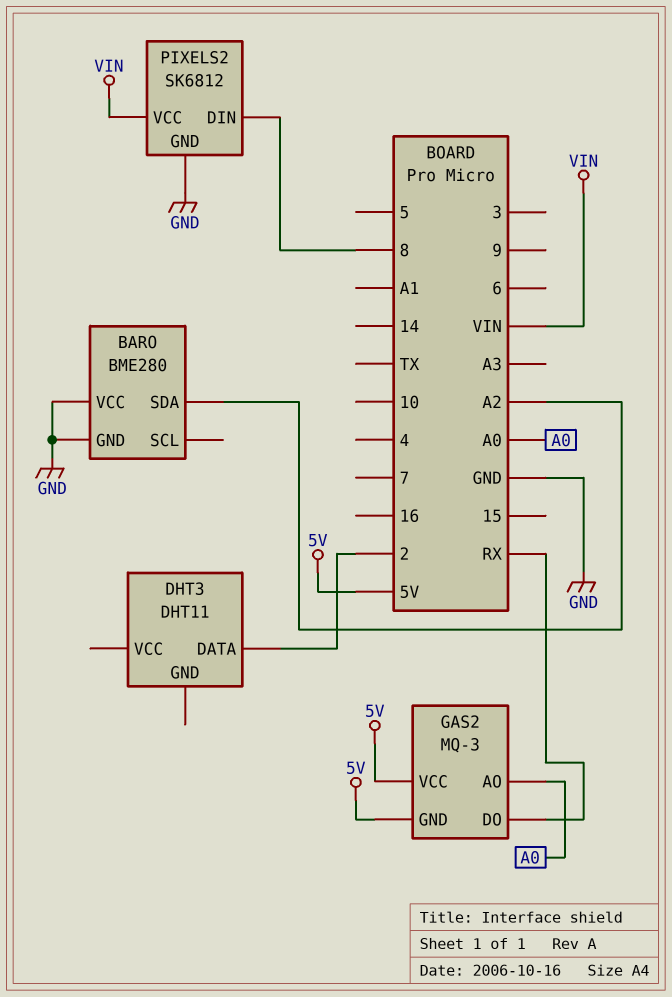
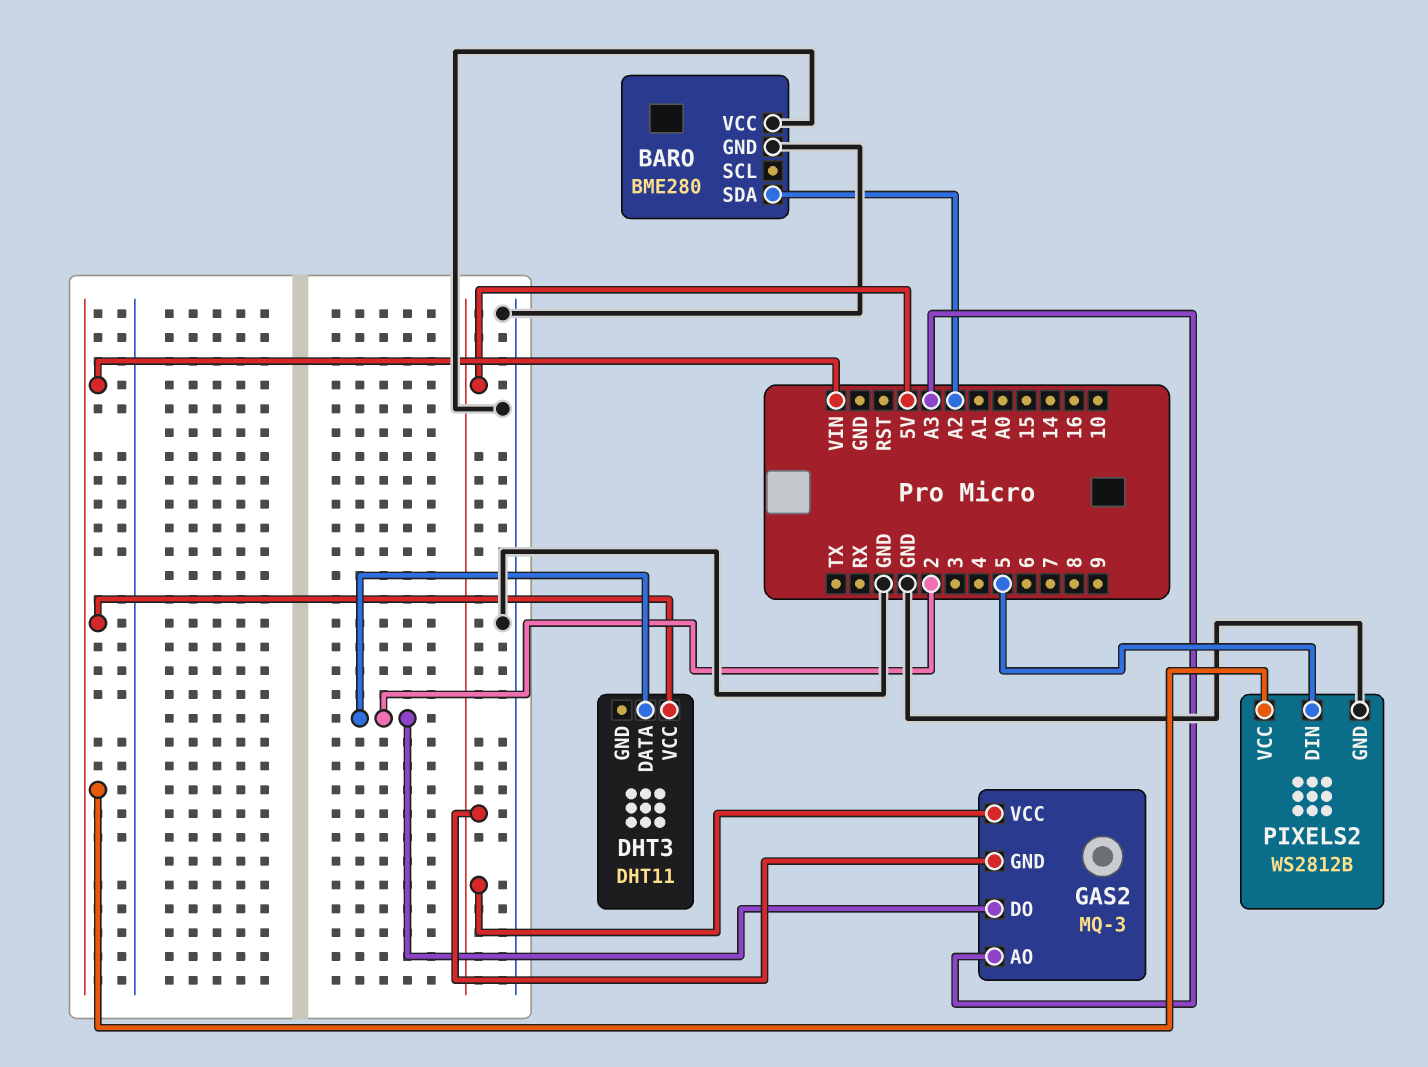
DHT3 pin VCC: none -> VIN
GAS2 pin AO: A0 -> A3
GAS2 pin DO: RX -> 2
PIXELS2: SK6812 -> WS2812B
PIXELS2 pin DIN: 8 -> 5

